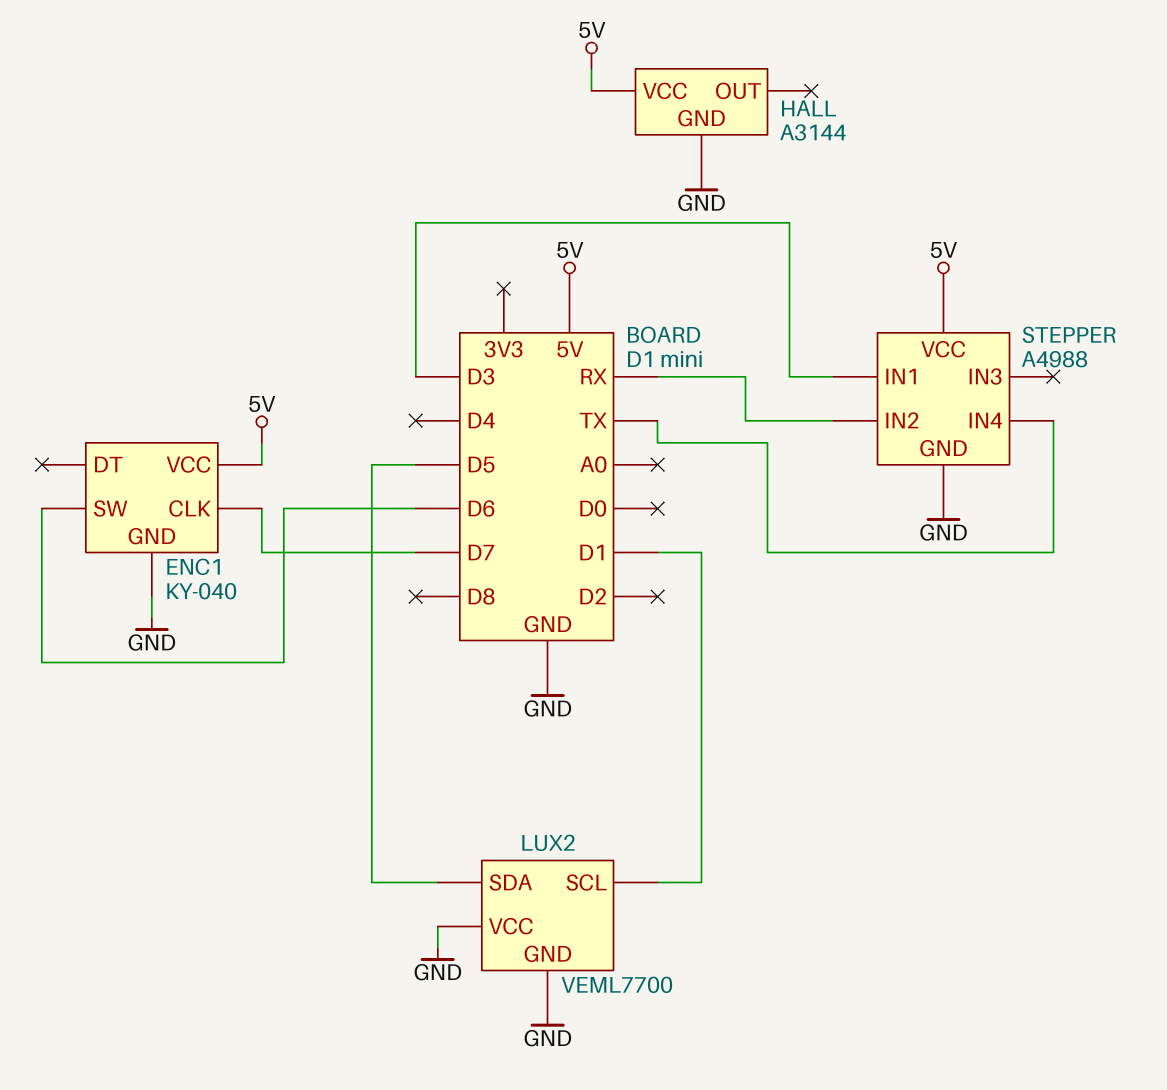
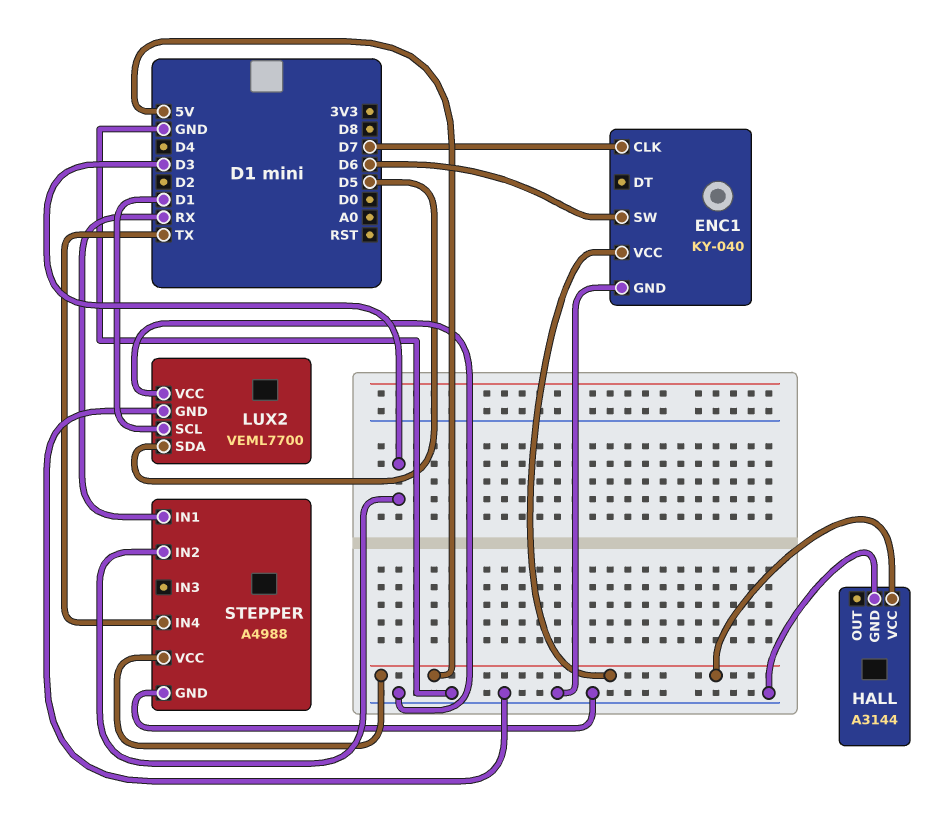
STEPPER pin IN1: D3 -> RX
STEPPER pin IN2: RX -> D3

